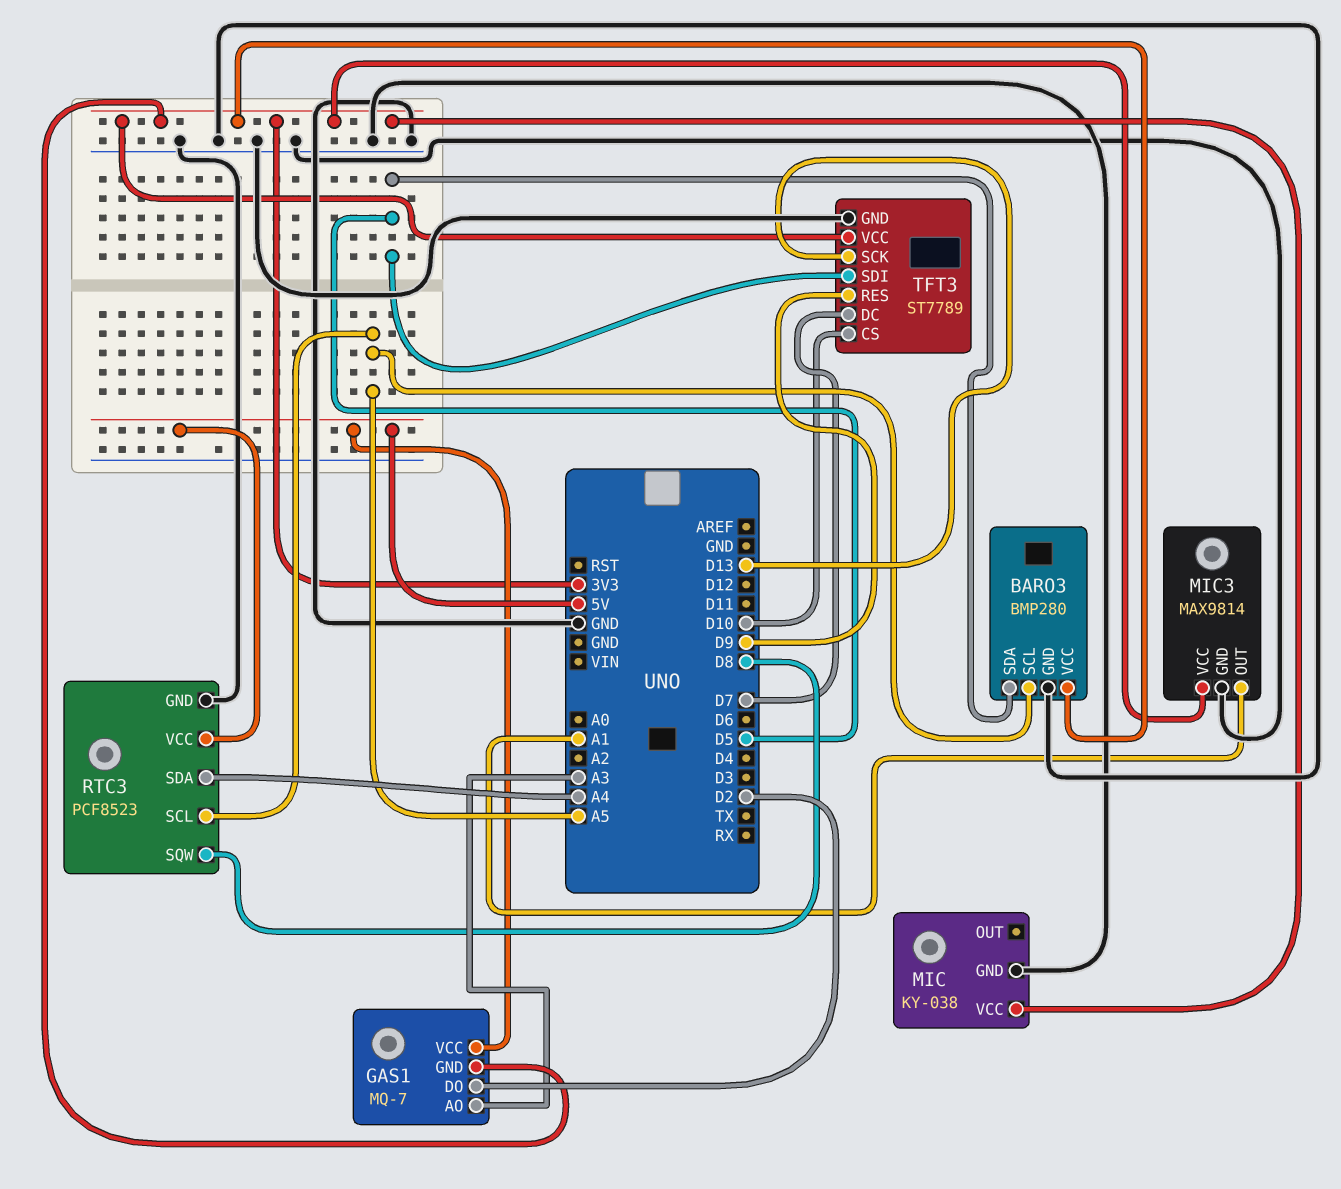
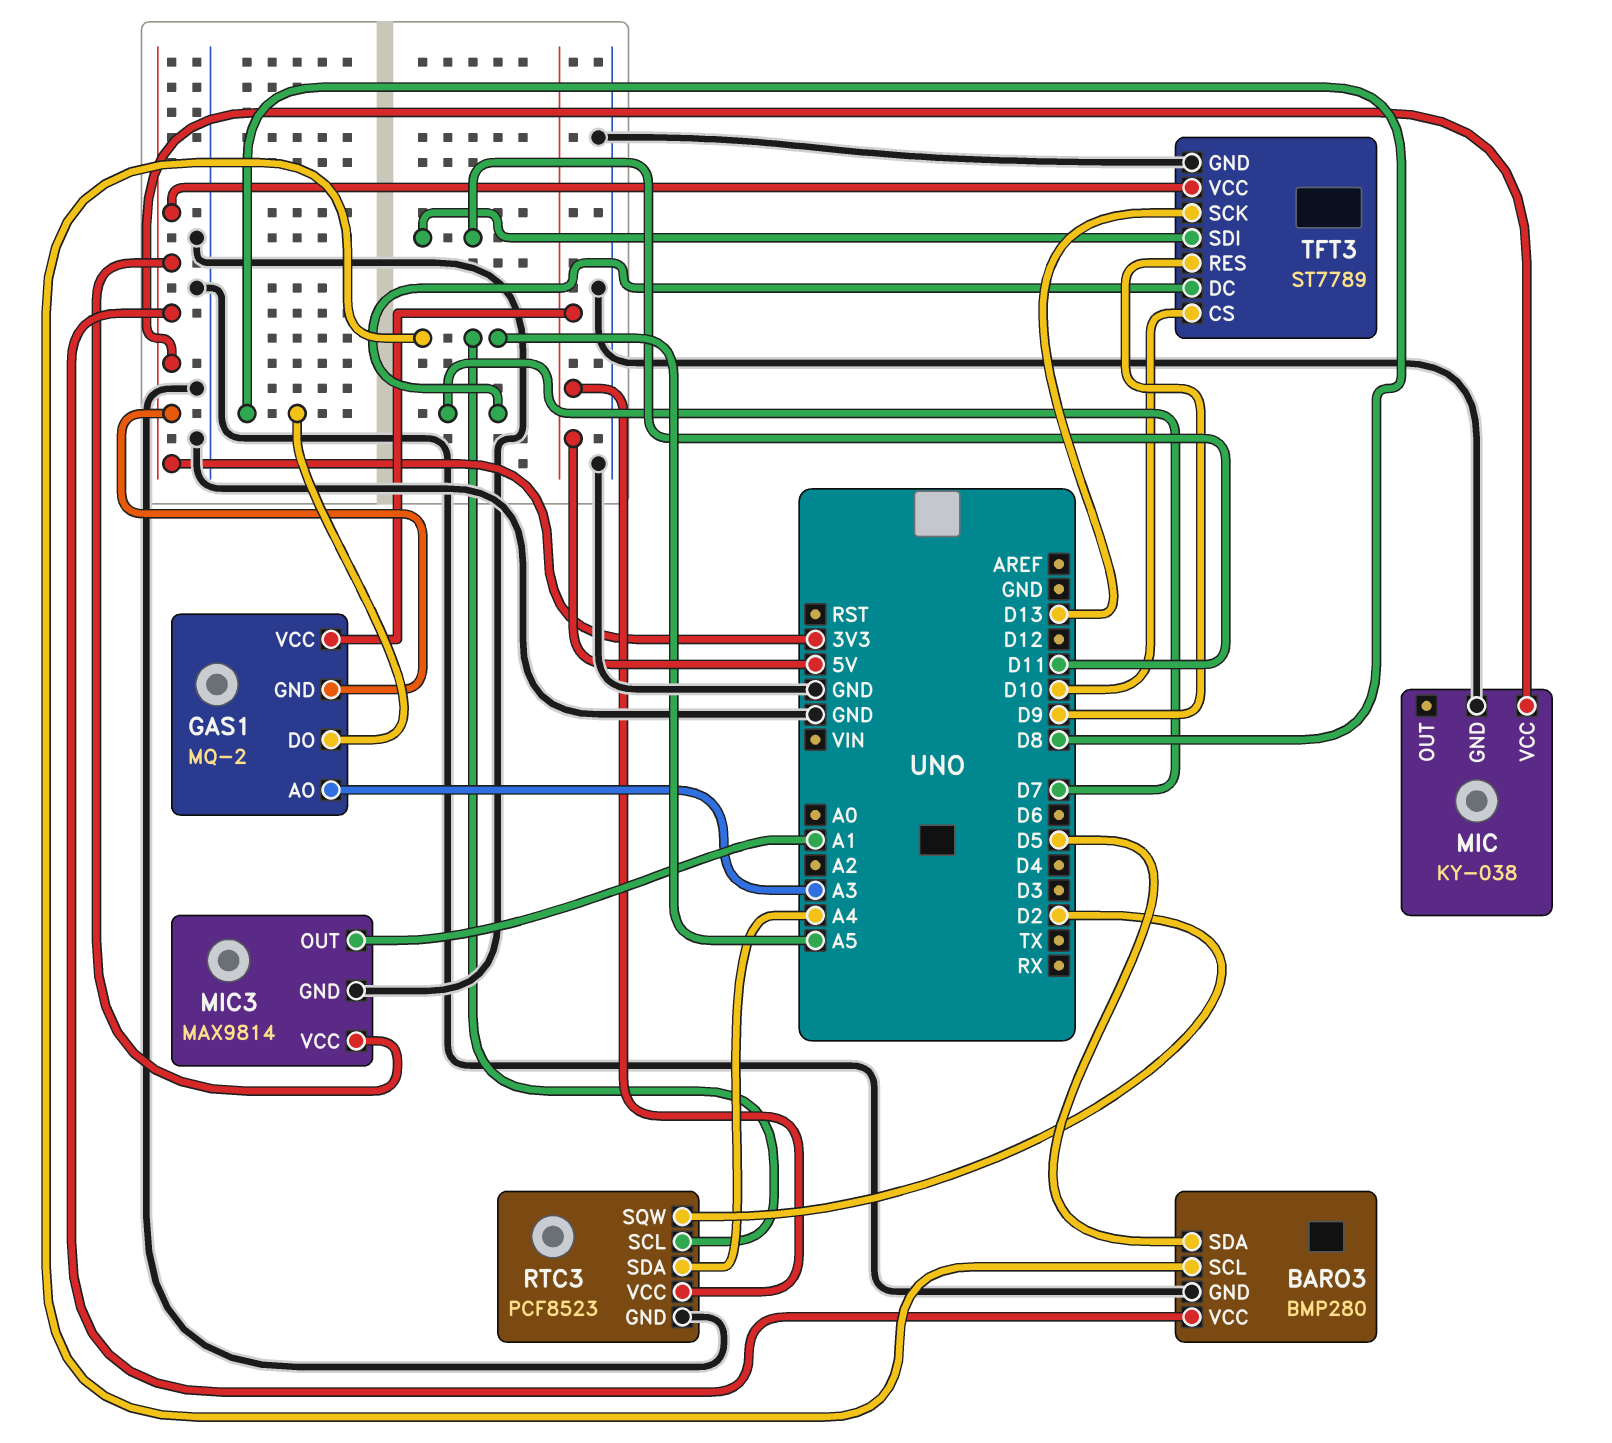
GAS1: MQ-7 -> MQ-2
GAS1 pin DO: D2 -> D8
RTC3 pin SQW: D8 -> D2
TFT3 pin SDI: D5 -> D11

